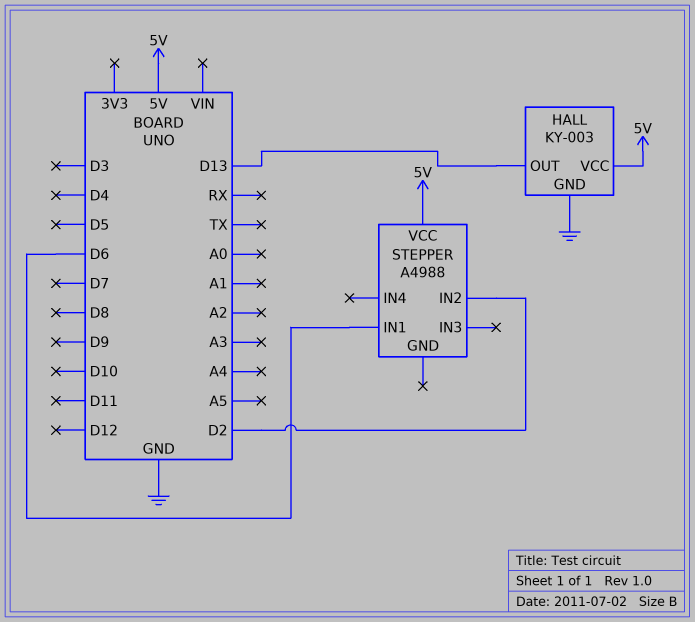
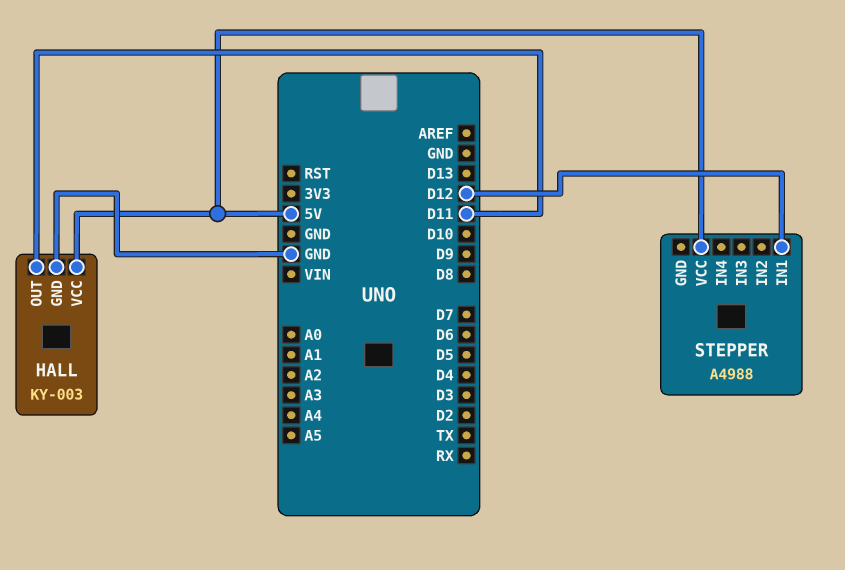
HALL pin OUT: D13 -> D11
STEPPER pin IN1: D6 -> D12
STEPPER pin IN2: D2 -> none

